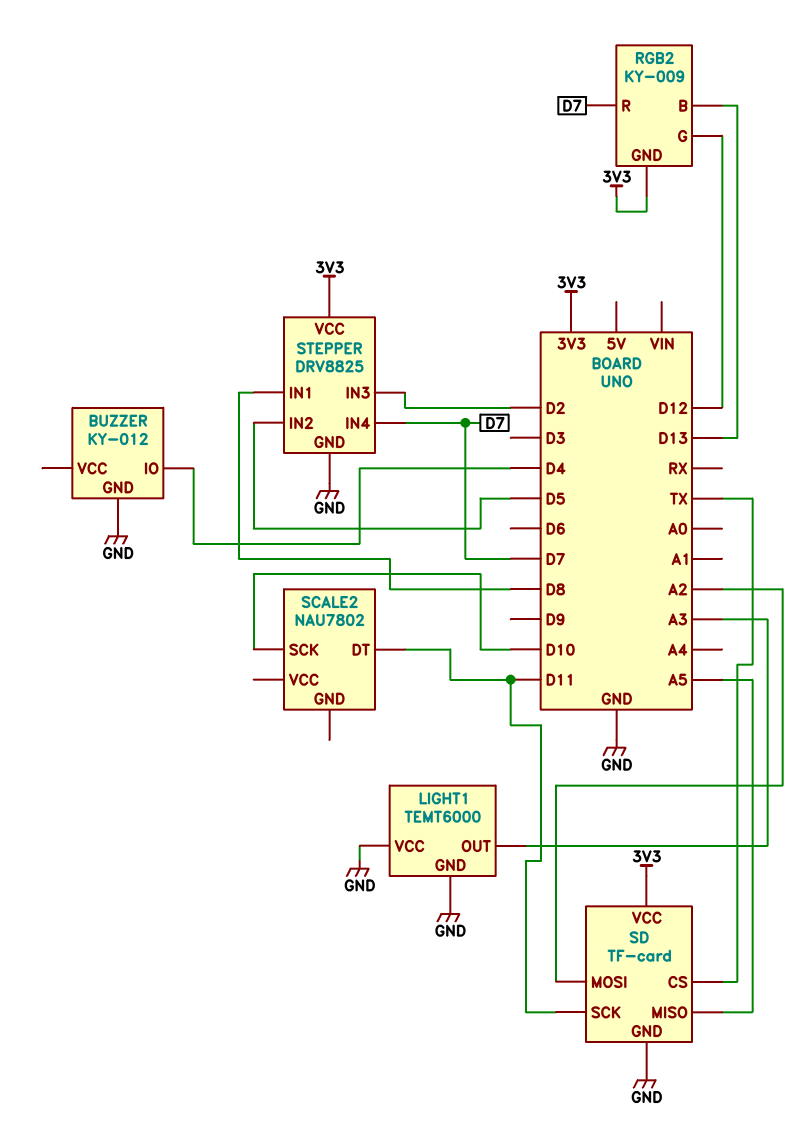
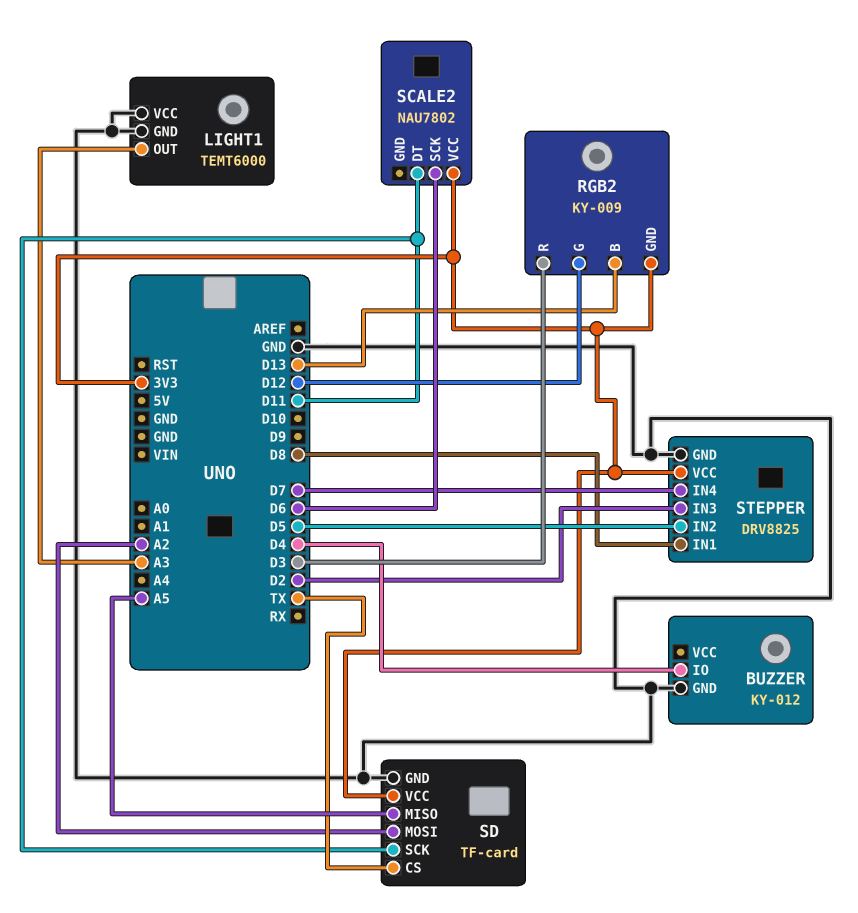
RGB2 pin R: D7 -> D3
SCALE2 pin SCK: D10 -> D6
SCALE2 pin VCC: none -> 3V3

